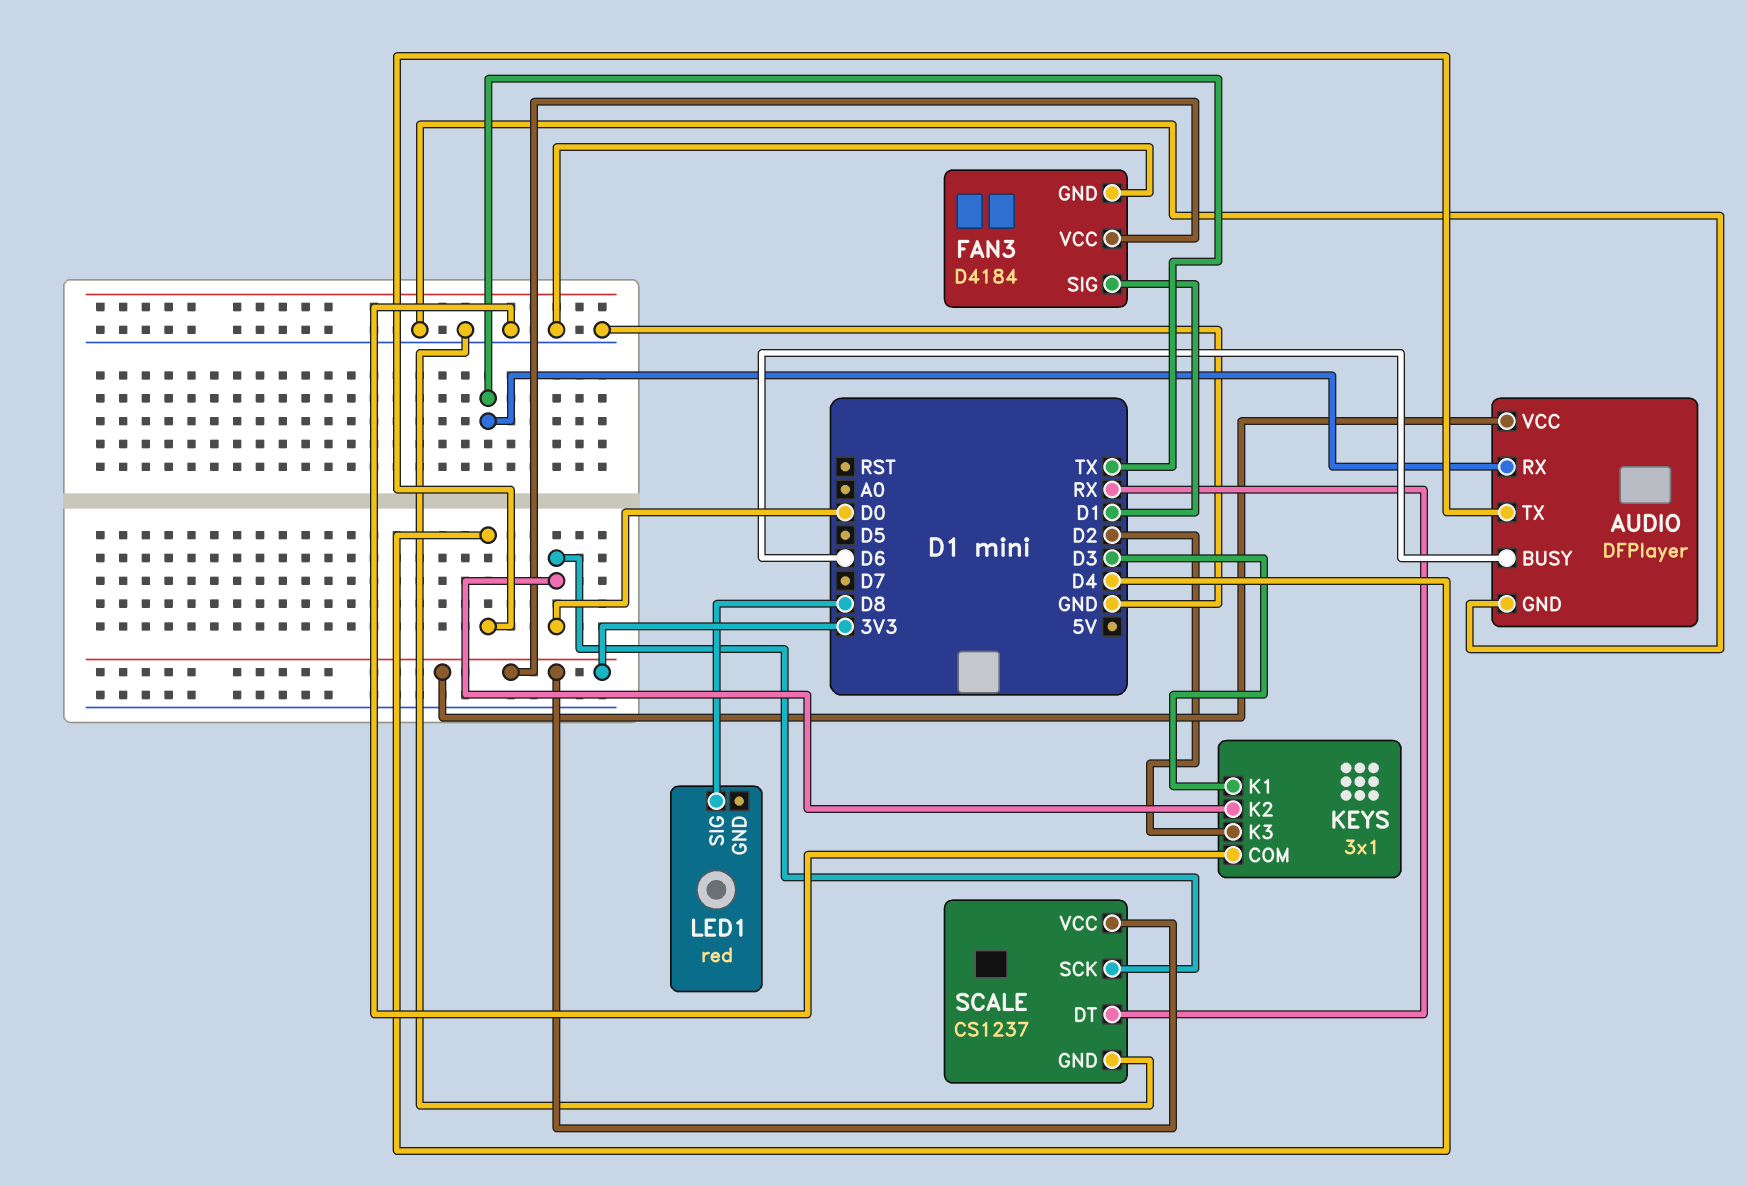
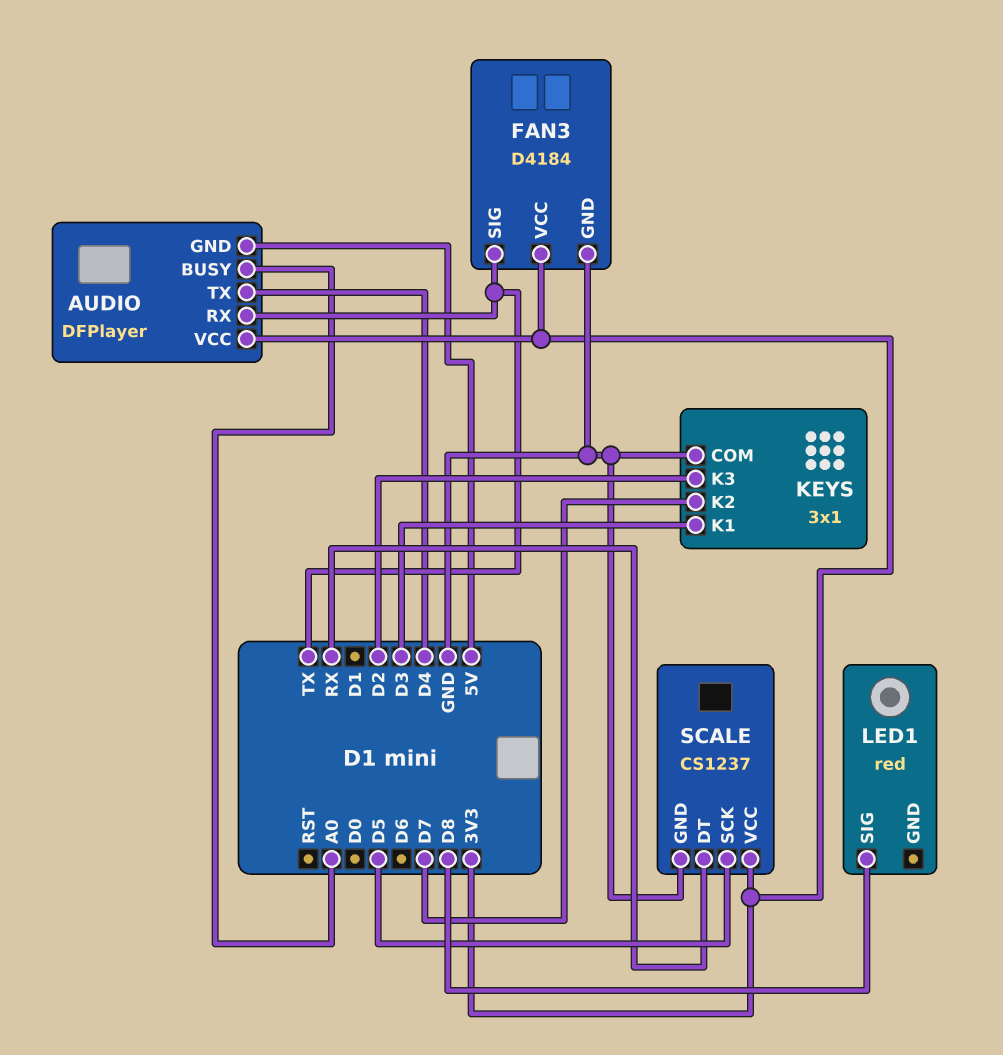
AUDIO pin BUSY: D6 -> A0
AUDIO pin GND: GND -> 5V
FAN3 pin SIG: D1 -> TX
KEYS pin K2: D0 -> D7
SCALE pin SCK: D0 -> D5

